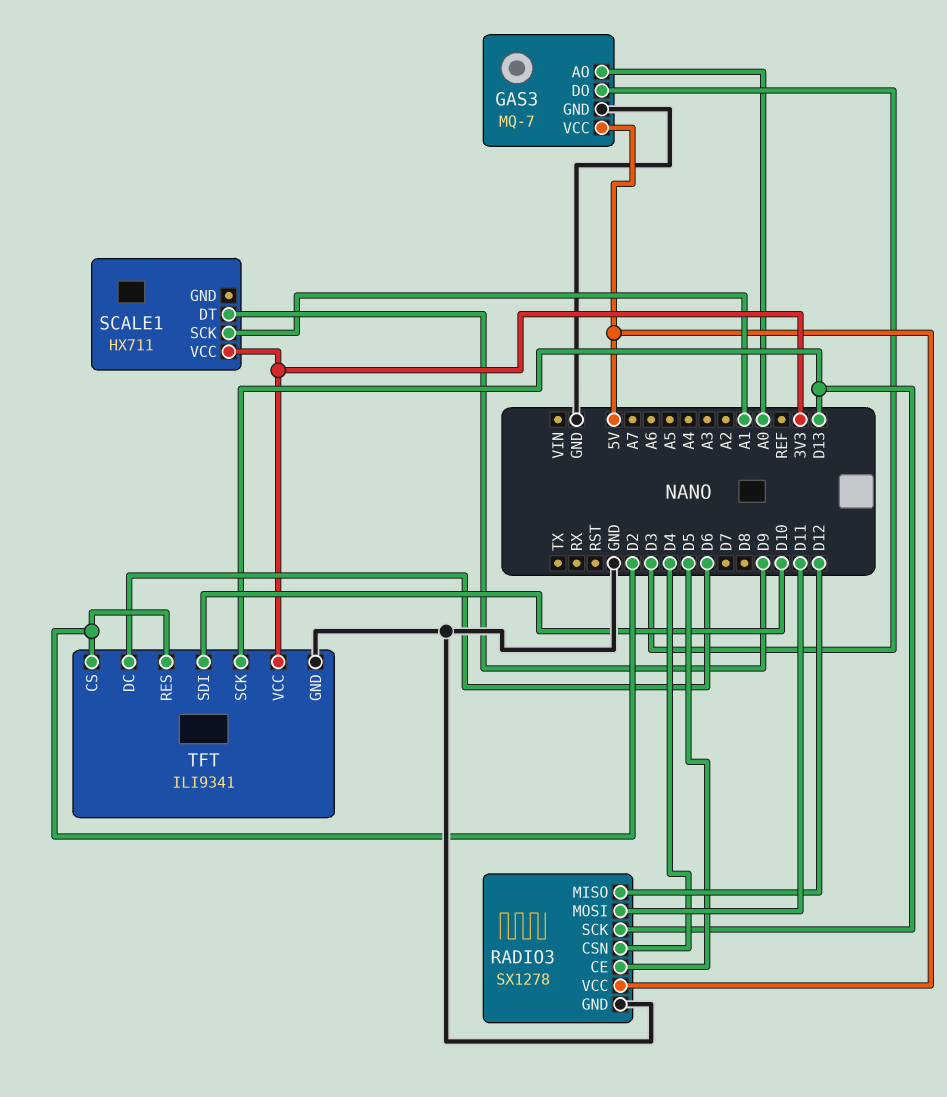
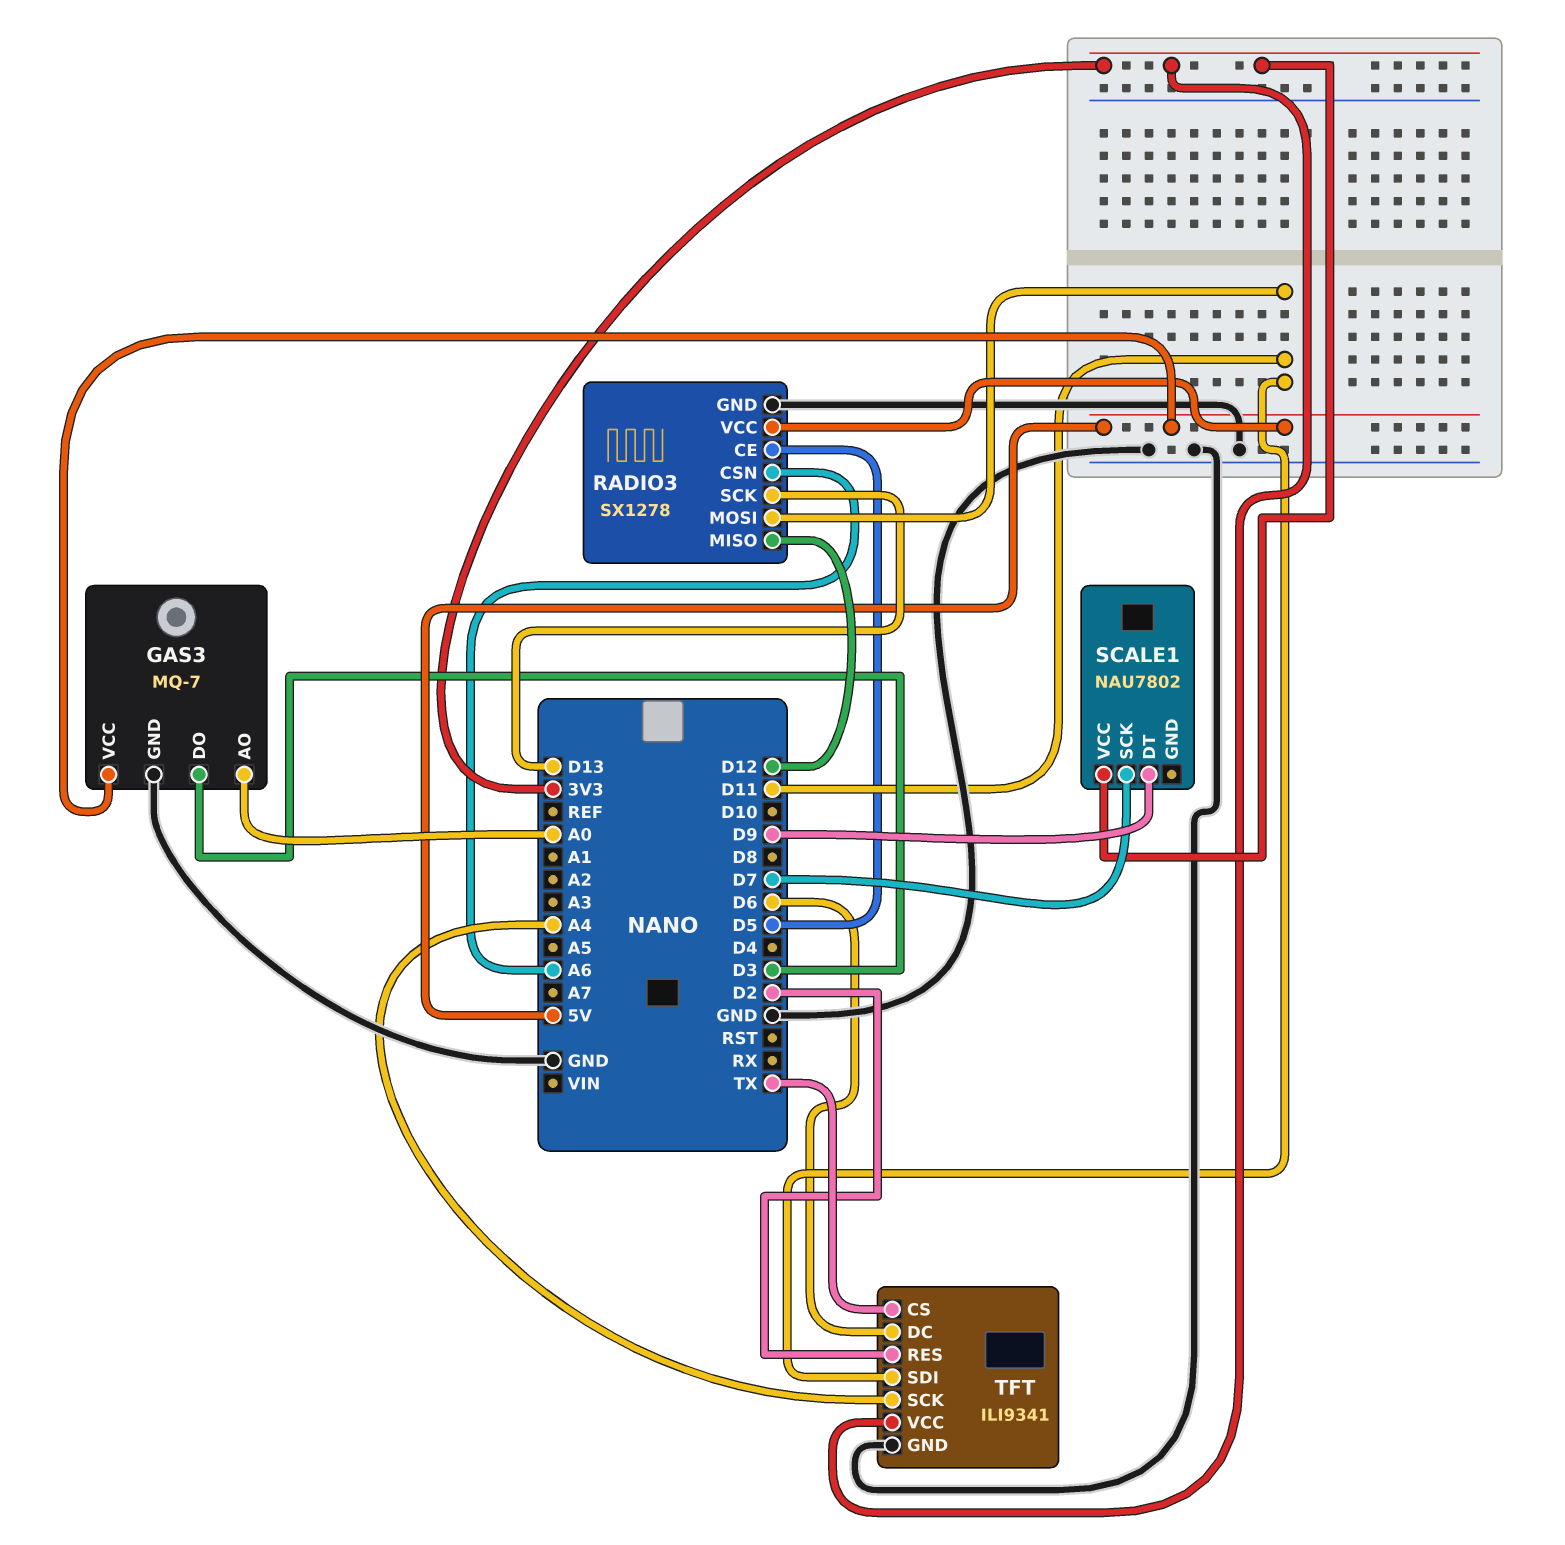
RADIO3 pin CSN: D4 -> A6
SCALE1: HX711 -> NAU7802
SCALE1 pin SCK: A1 -> D7
TFT pin CS: D2 -> TX
TFT pin SCK: D13 -> A4
TFT pin SDI: D10 -> D11

